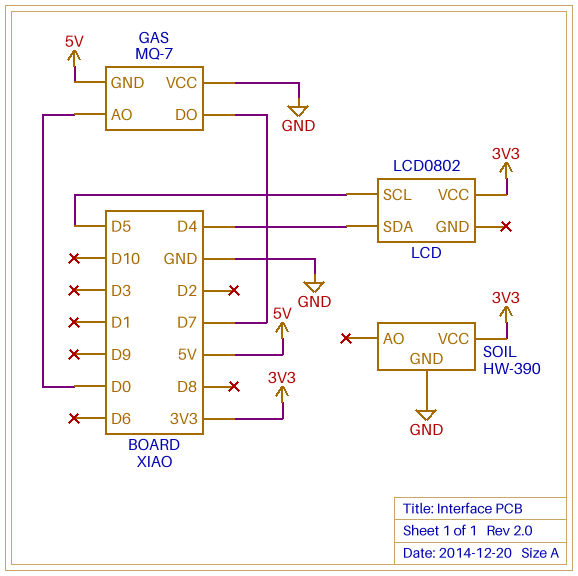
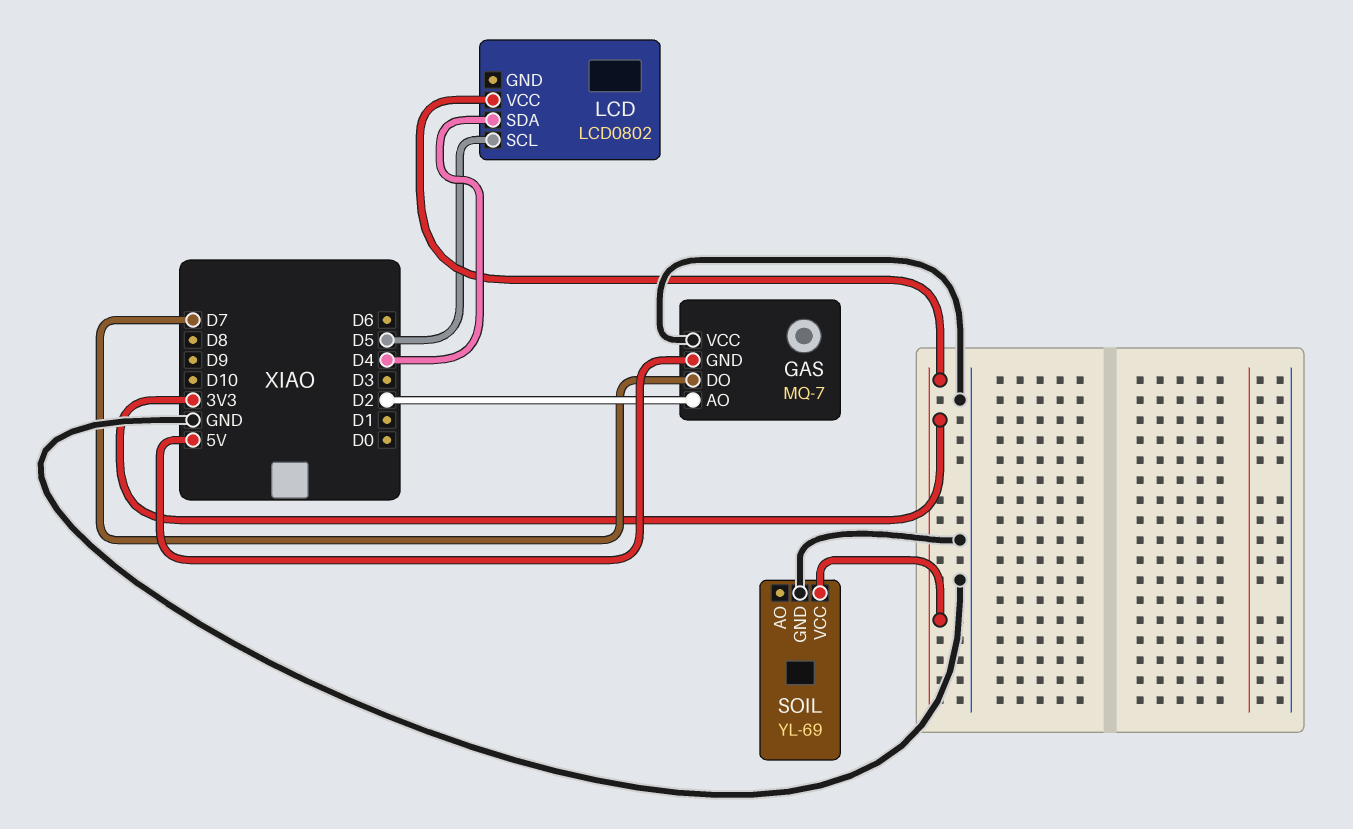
GAS pin AO: D0 -> D2
SOIL: HW-390 -> YL-69

